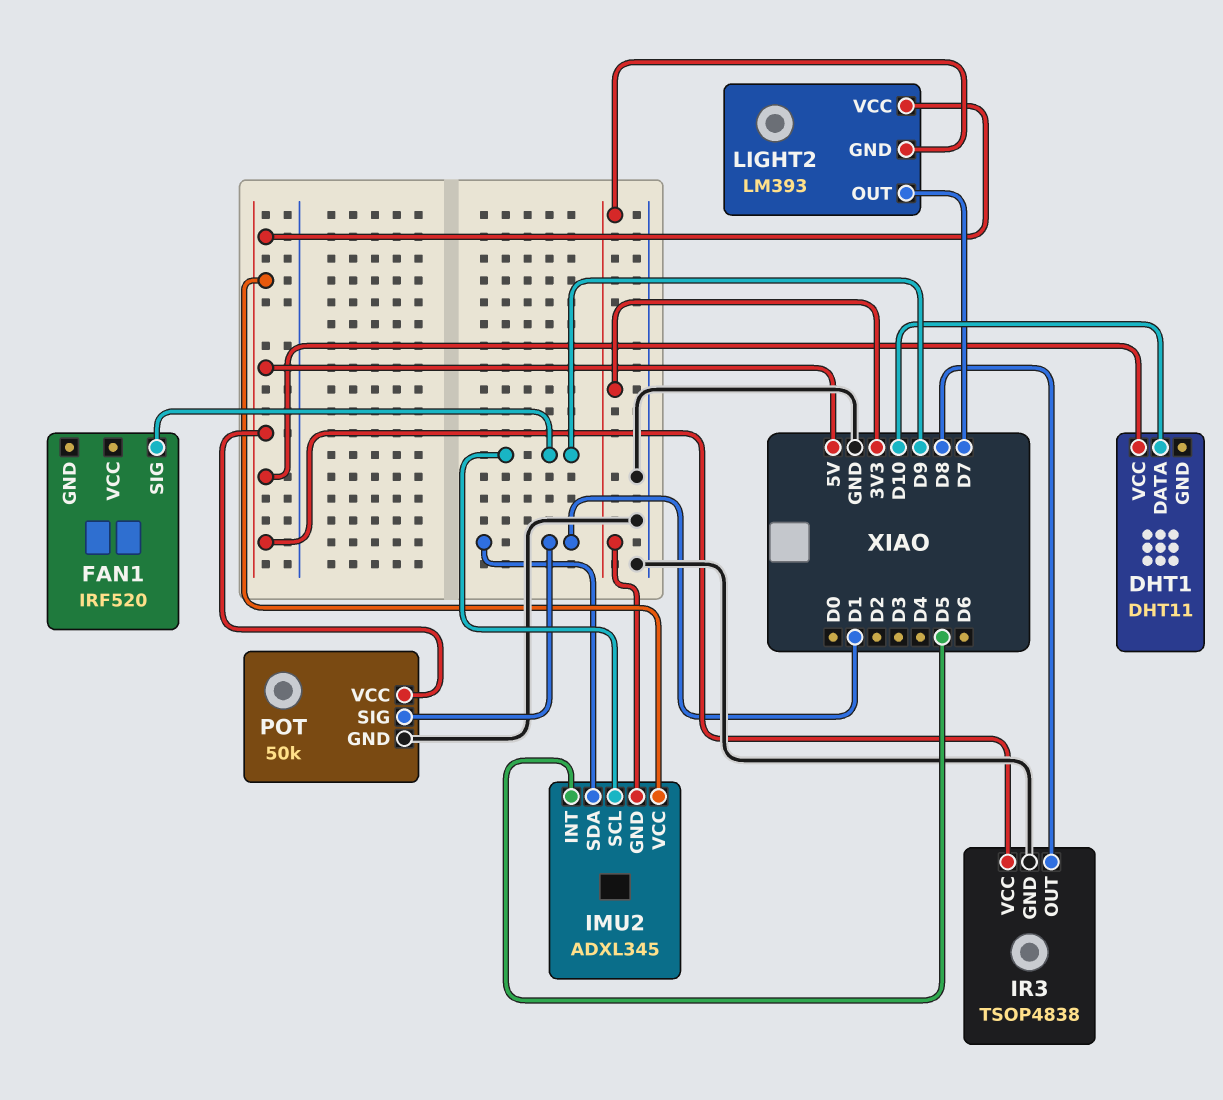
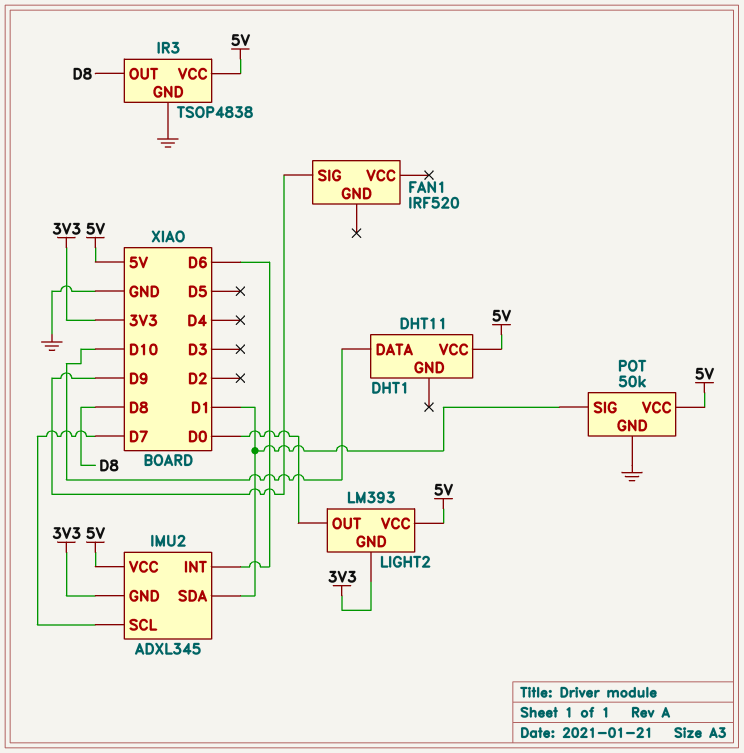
IMU2 pin INT: D5 -> D6
IMU2 pin SCL: D9 -> D7
LIGHT2 pin OUT: D7 -> D0

